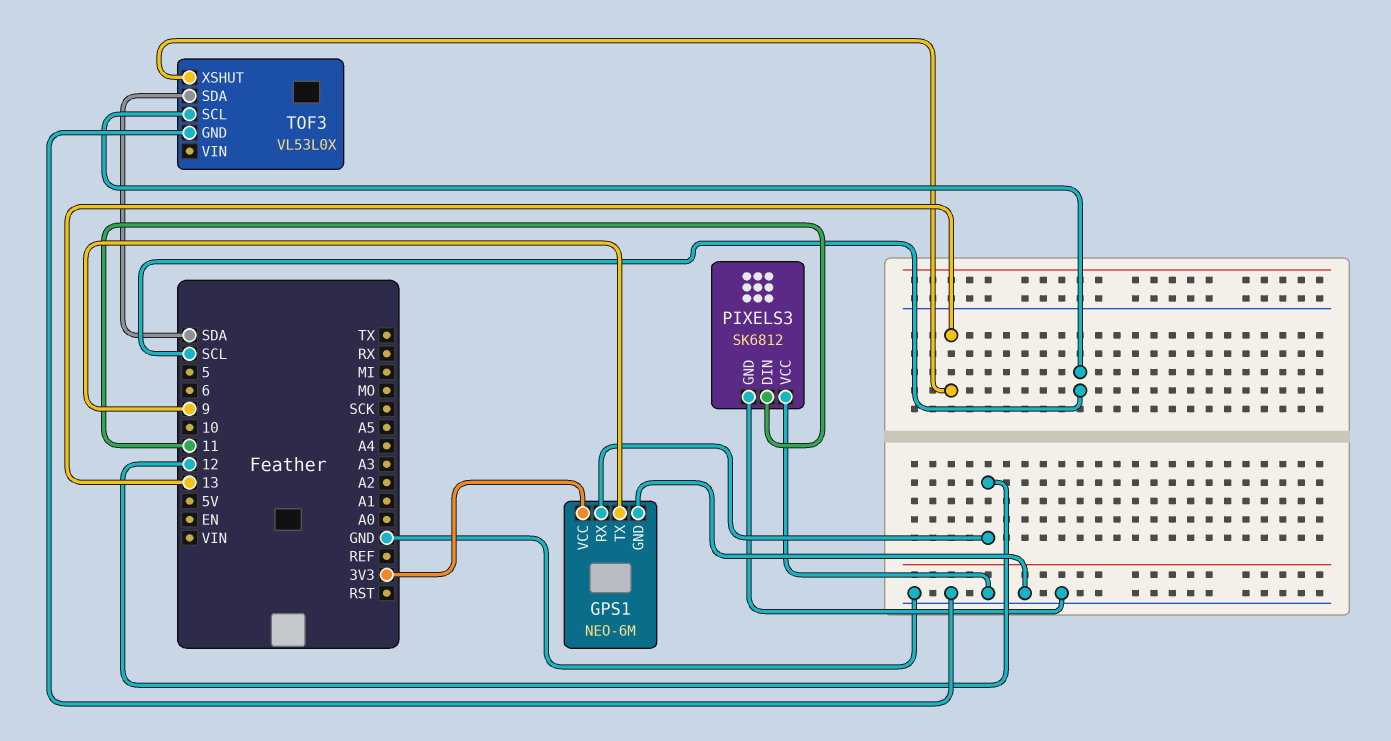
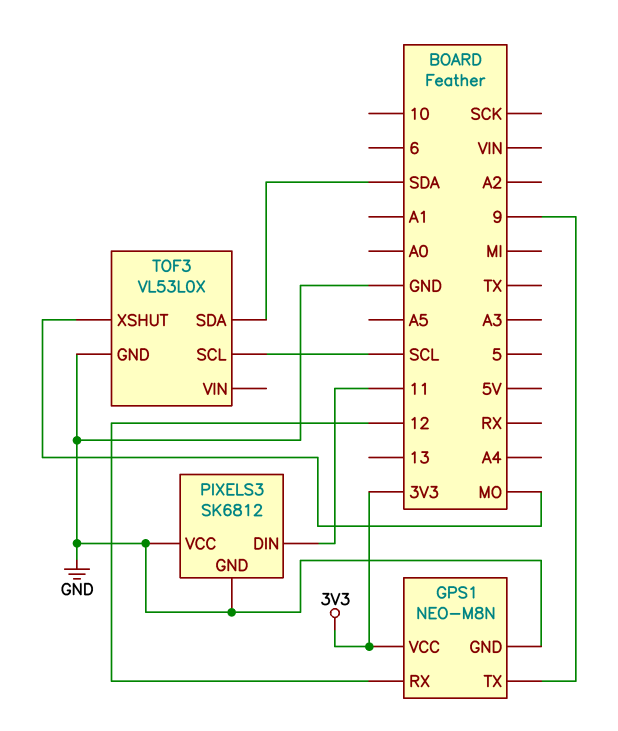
GPS1: NEO-6M -> NEO-M8N
TOF3 pin XSHUT: 13 -> MO

